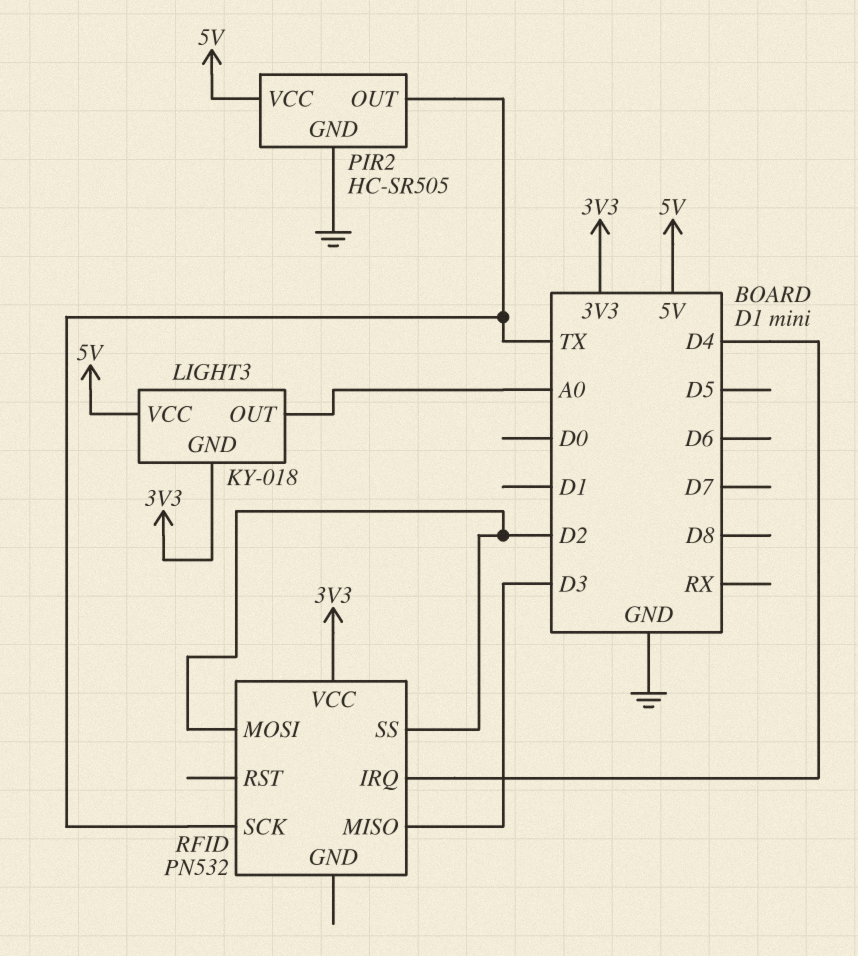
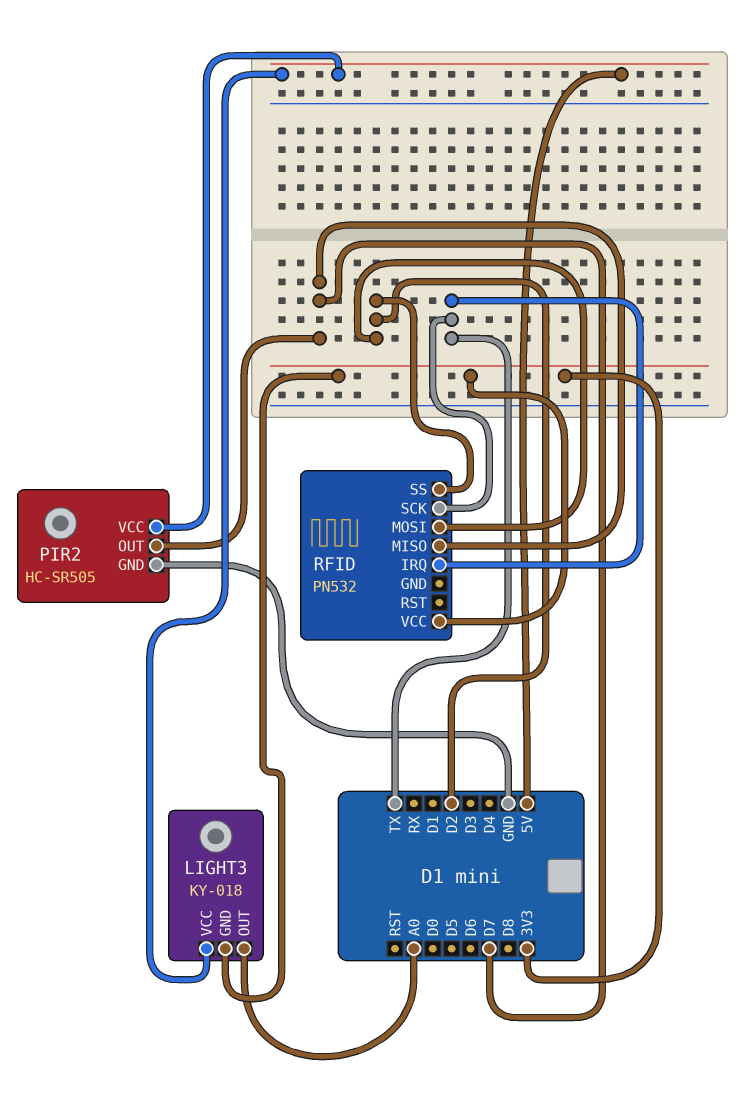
PIR2 pin OUT: TX -> D7
RFID pin IRQ: D4 -> TX
RFID pin MISO: D3 -> D7

